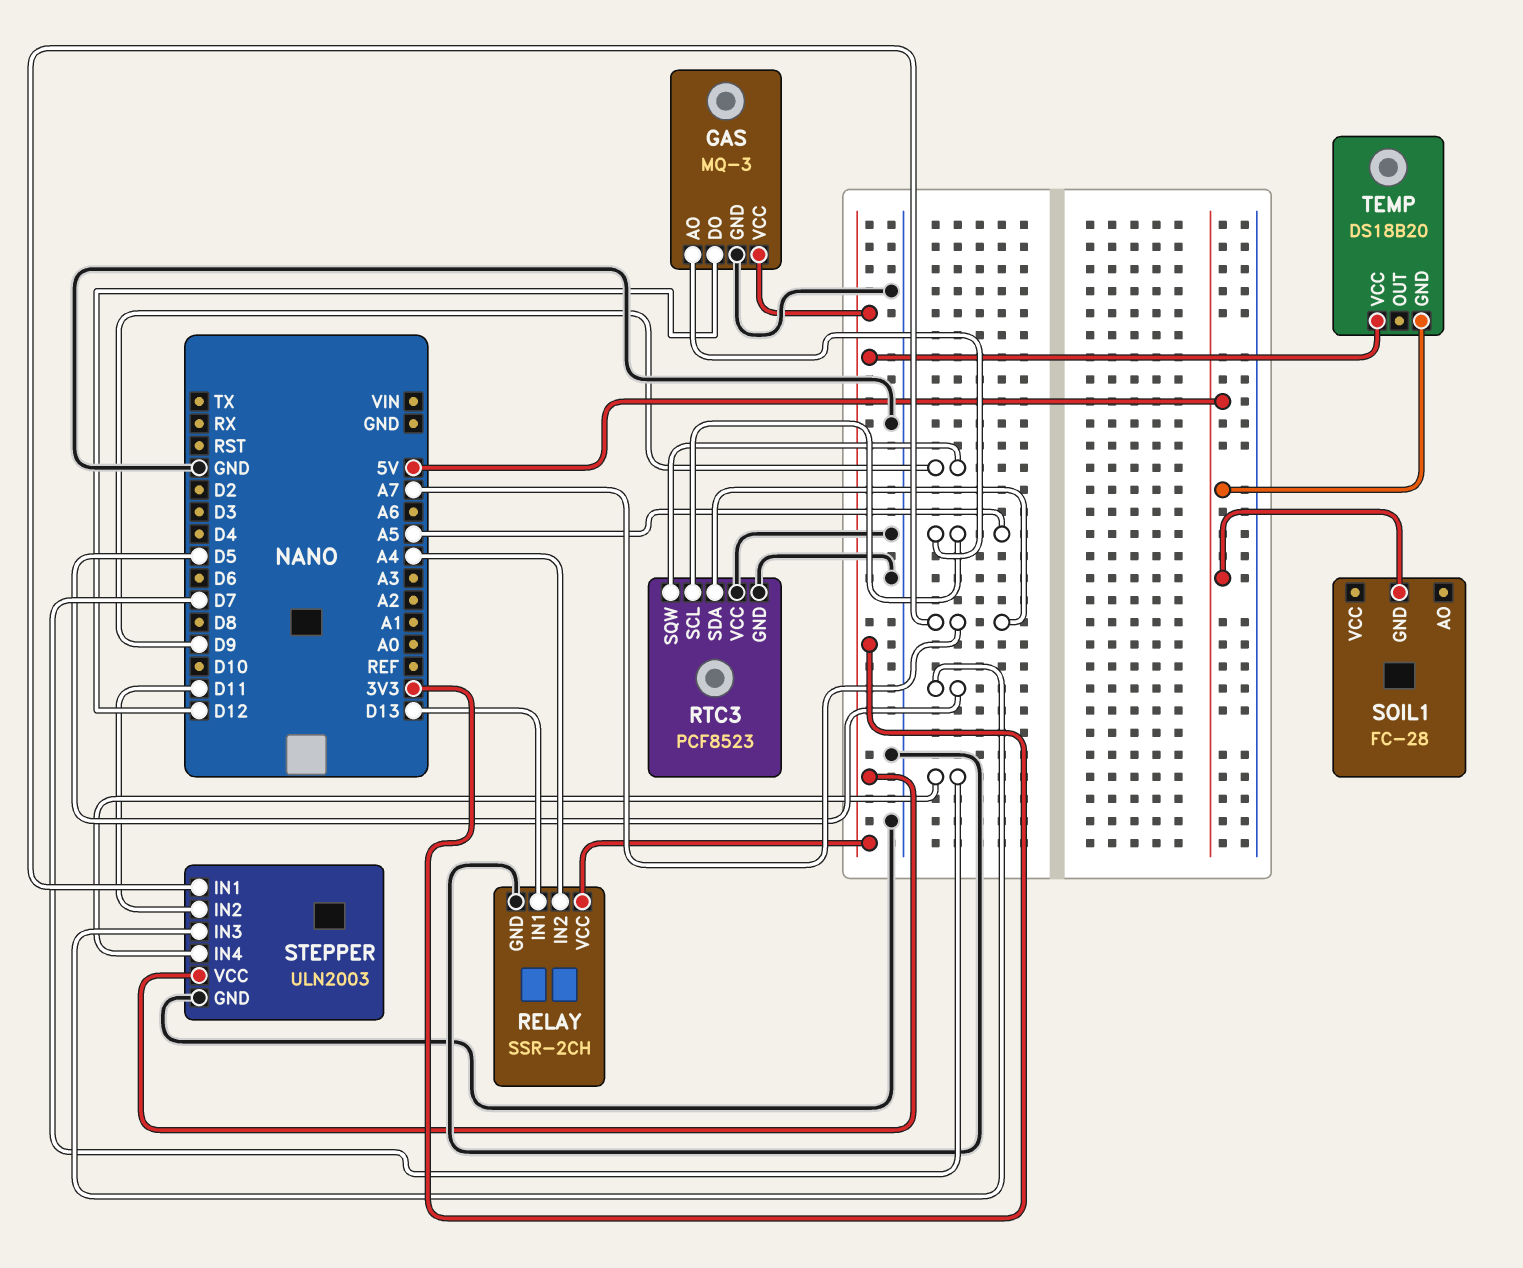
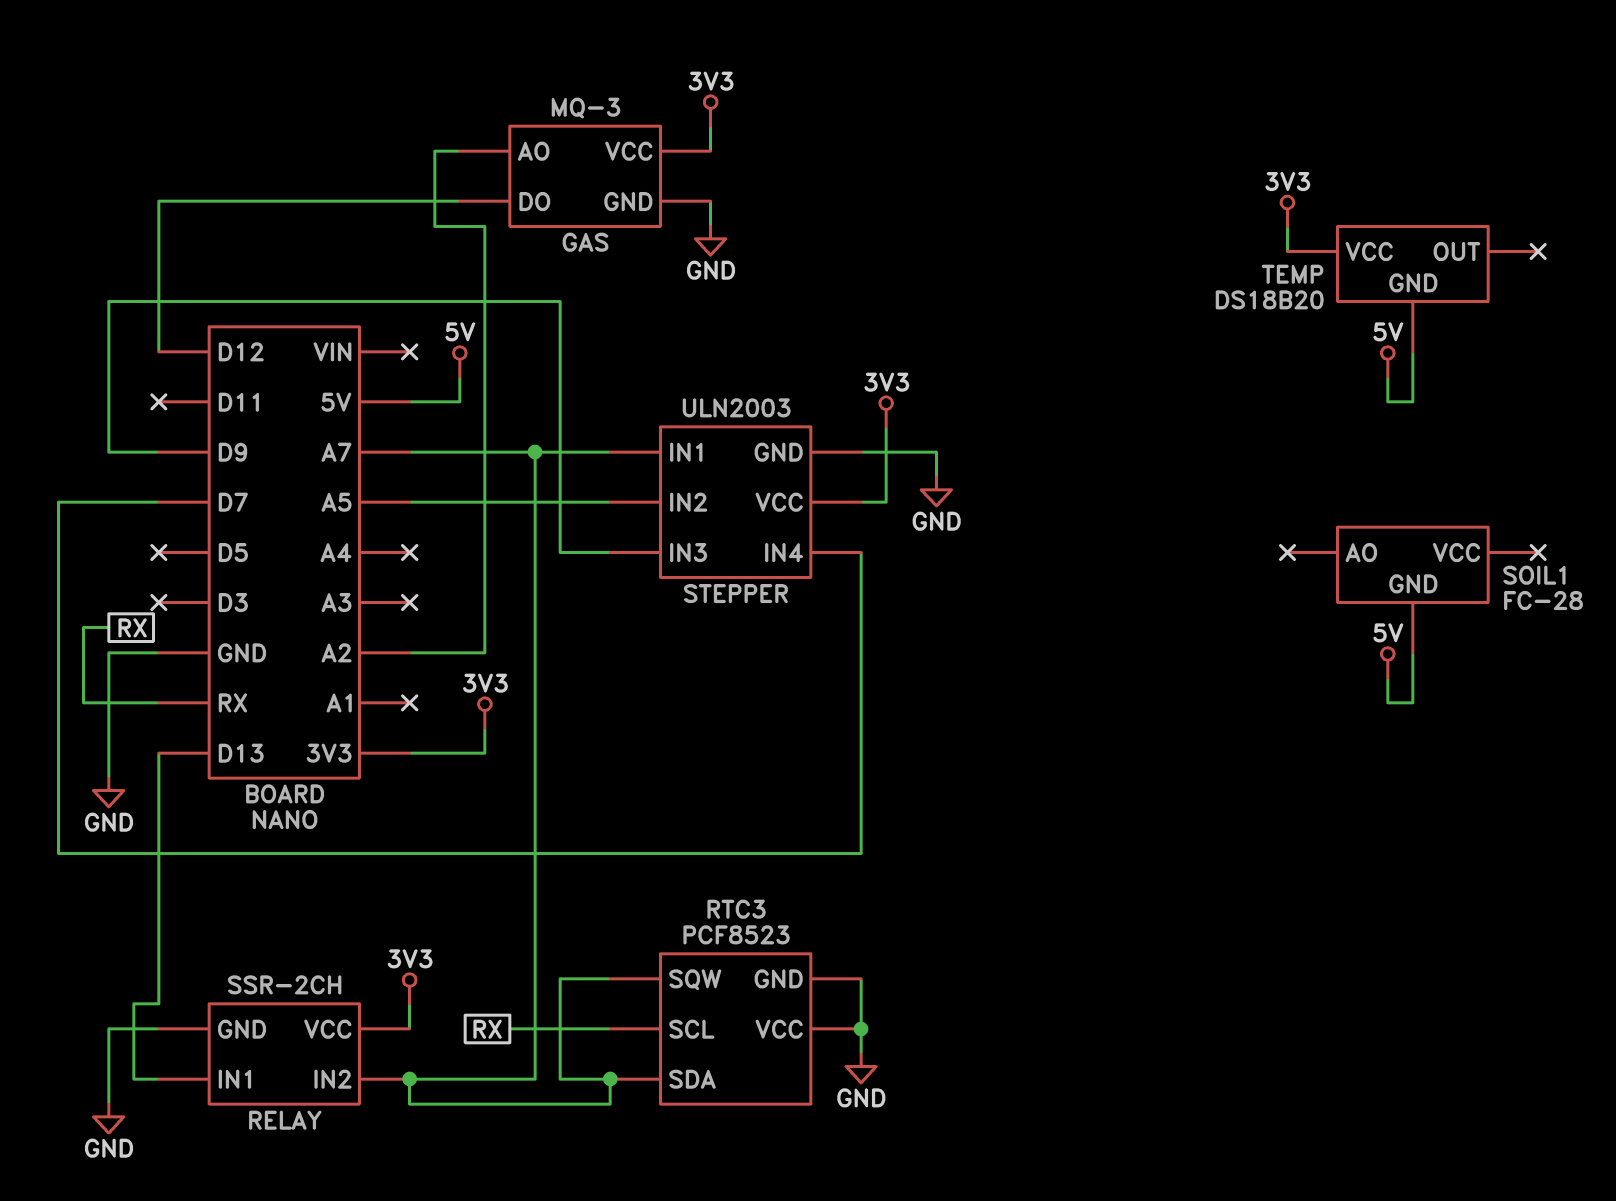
GAS pin AO: A5 -> A2
RELAY pin IN2: A4 -> A7
RTC3 pin SCL: A5 -> RX
RTC3 pin SQW: D9 -> A7
STEPPER pin IN2: D11 -> A5
STEPPER pin IN3: D5 -> D9

